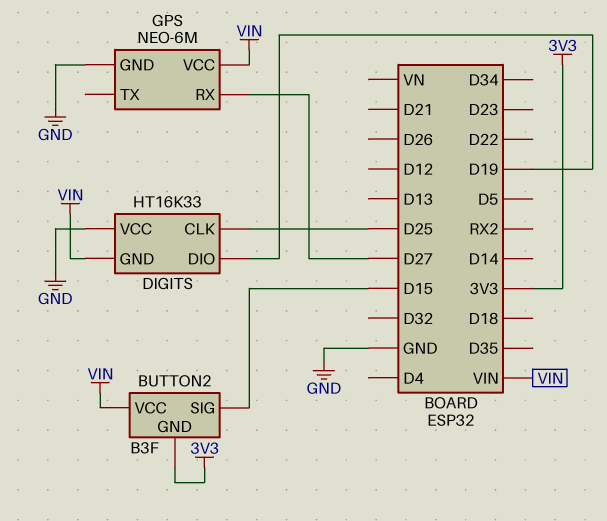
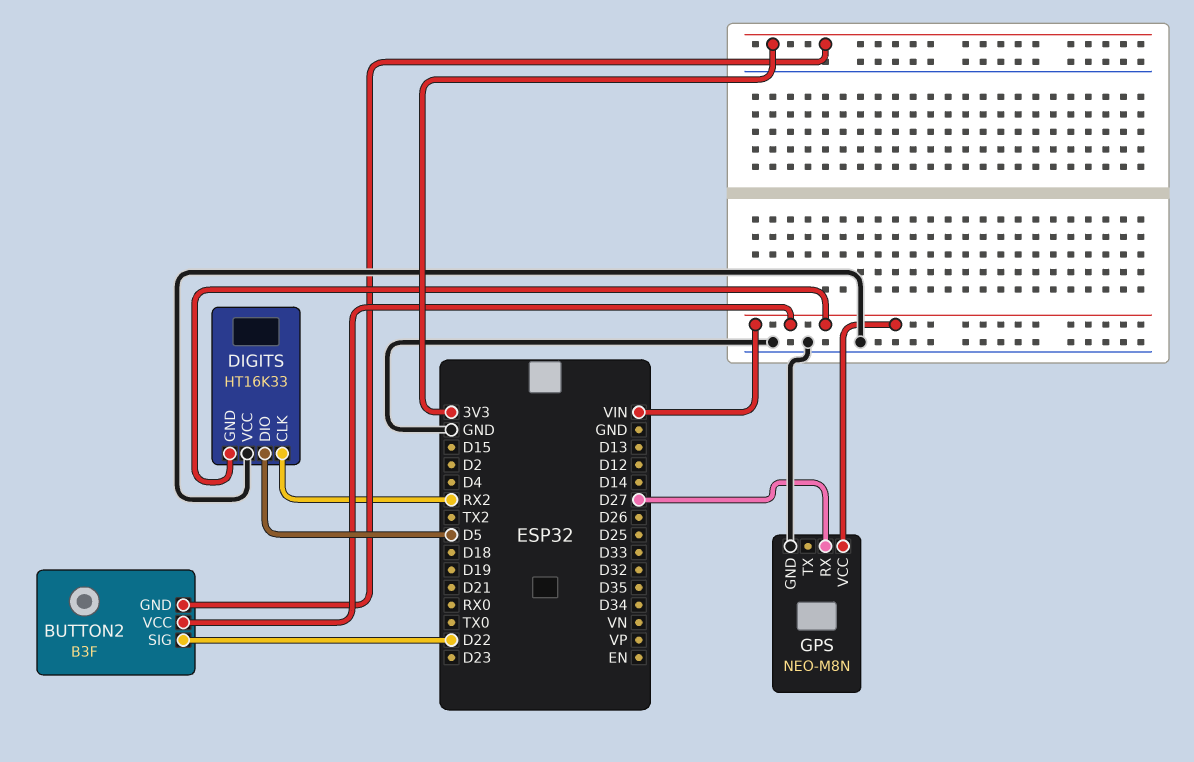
BUTTON2 pin SIG: D15 -> D22
DIGITS pin CLK: D25 -> RX2
DIGITS pin DIO: D19 -> D5
GPS: NEO-6M -> NEO-M8N

